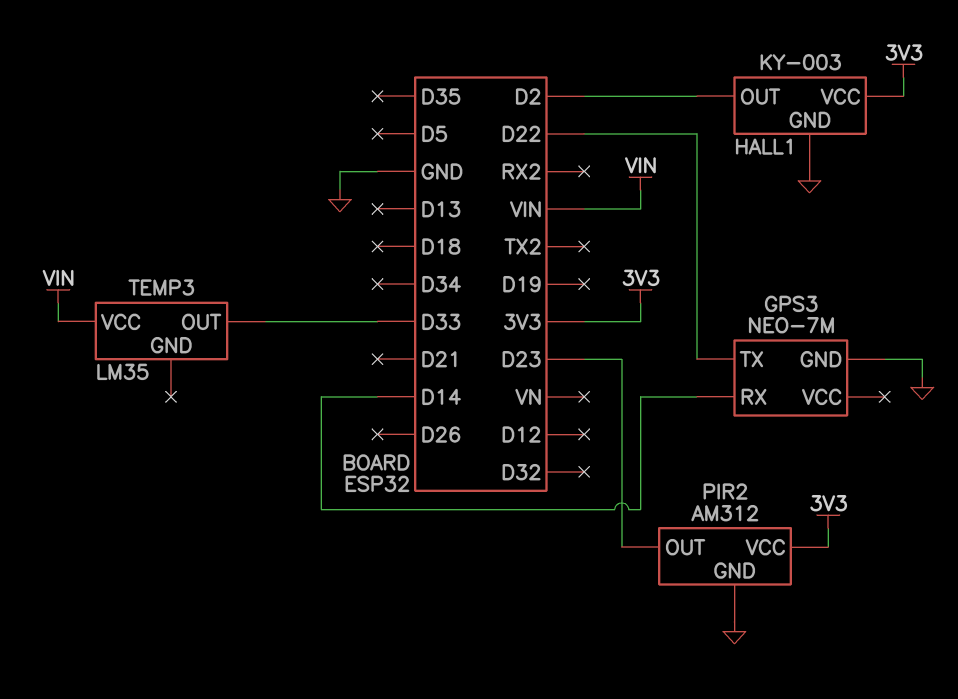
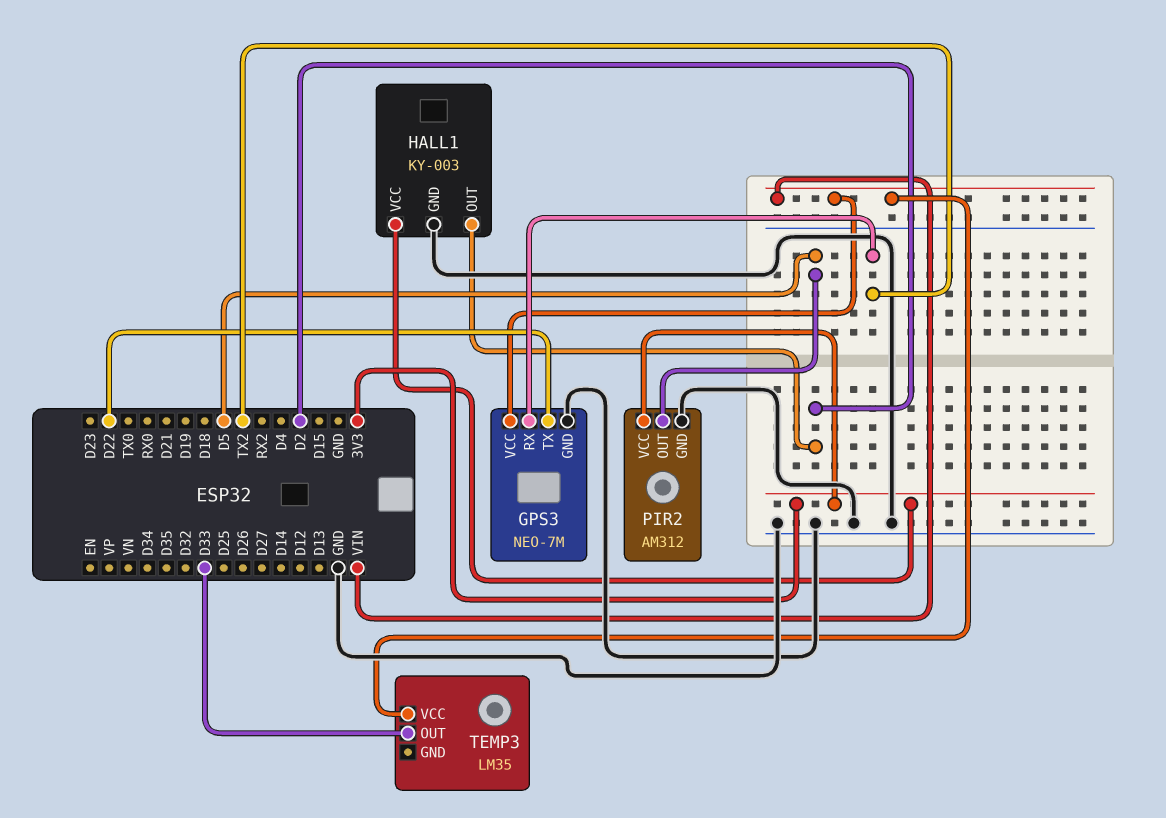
GPS3 pin RX: D14 -> TX2
GPS3 pin VCC: none -> VIN
PIR2 pin OUT: D23 -> D5

